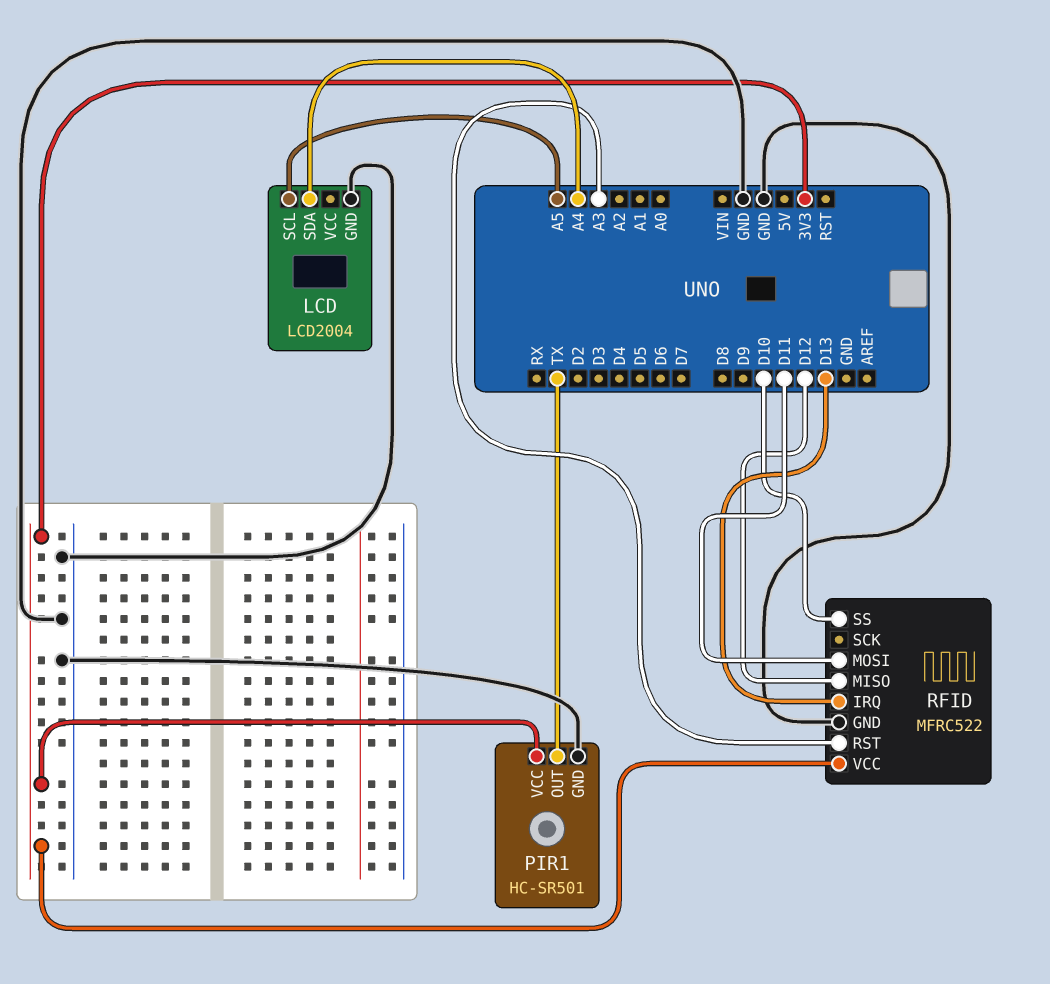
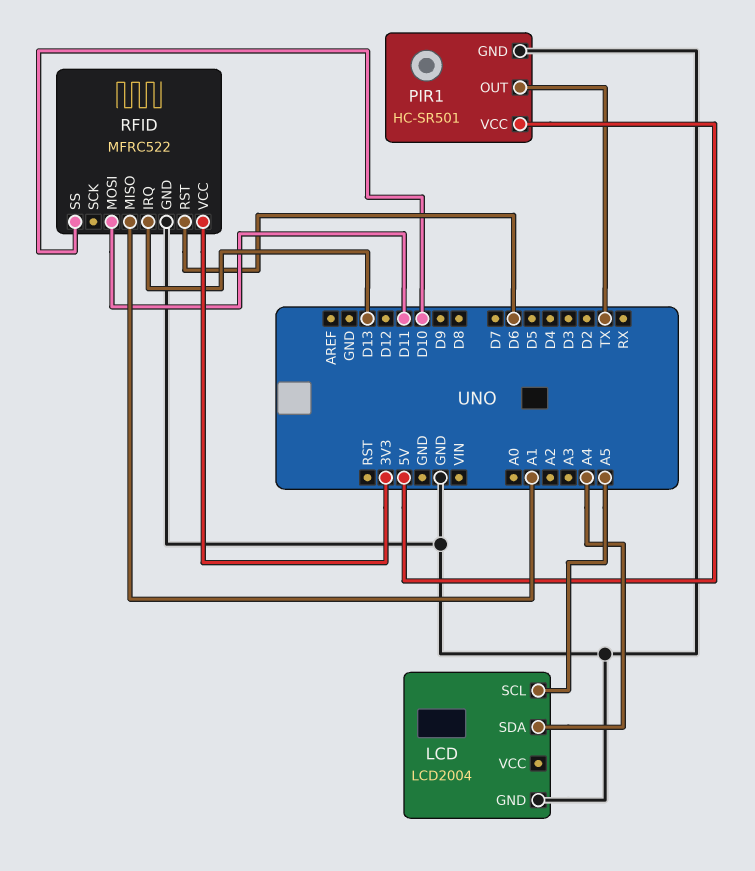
PIR1 pin VCC: 3V3 -> 5V
RFID pin MISO: D12 -> A1
RFID pin RST: A3 -> D6

